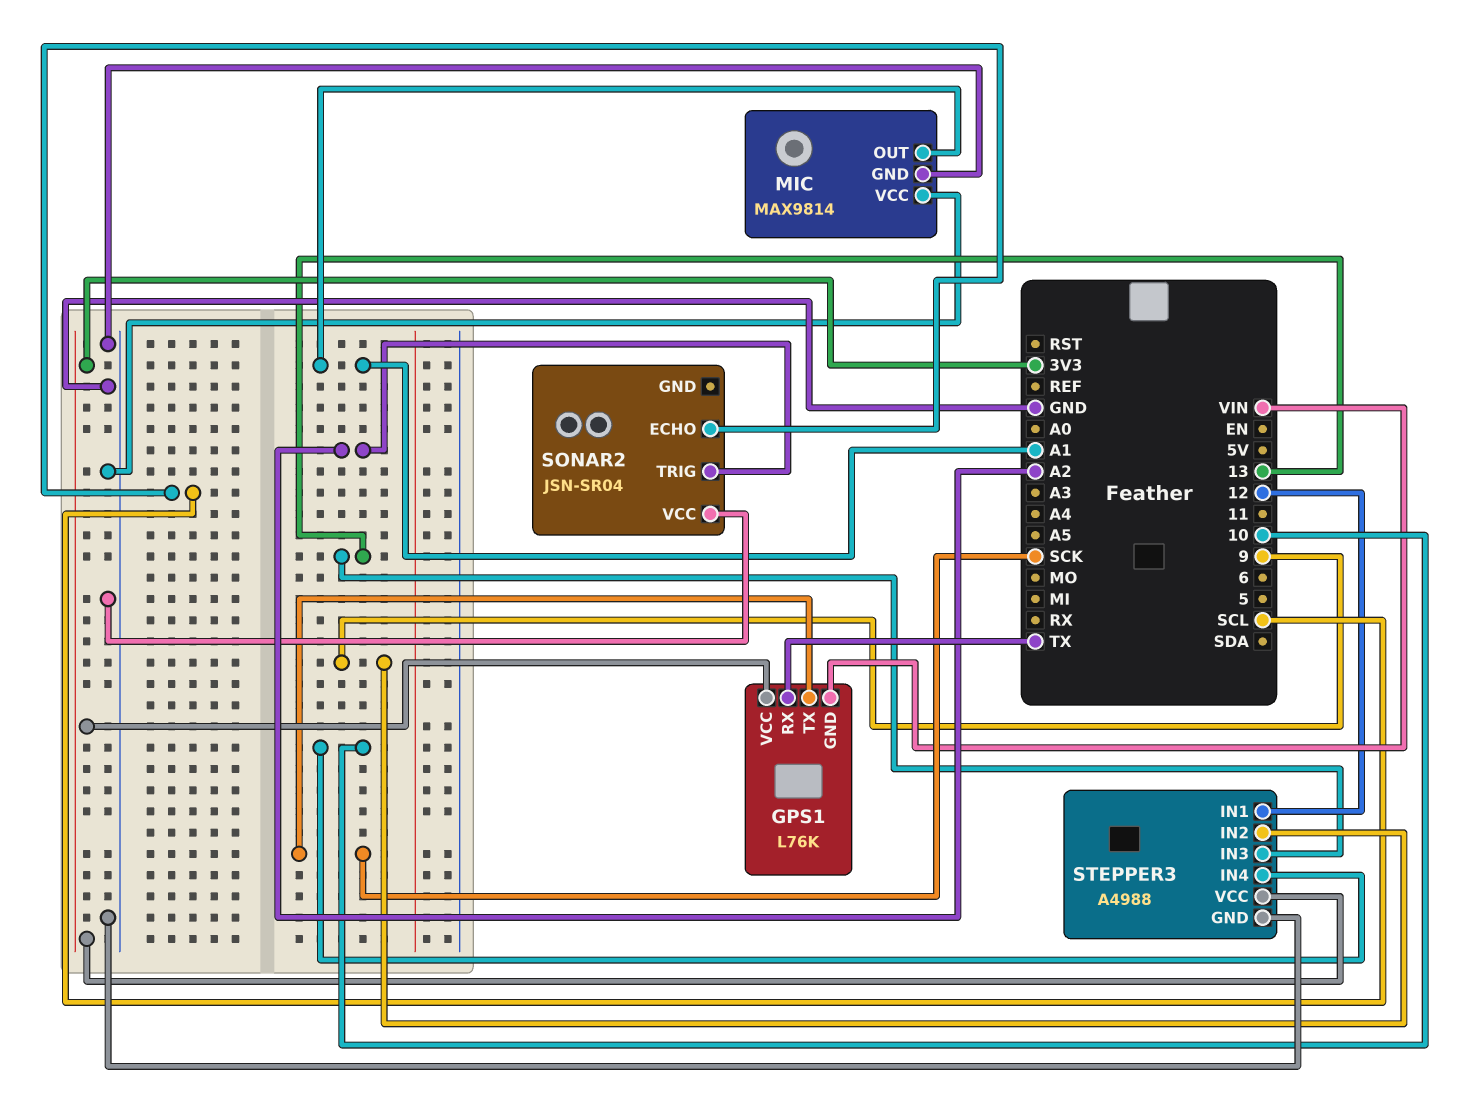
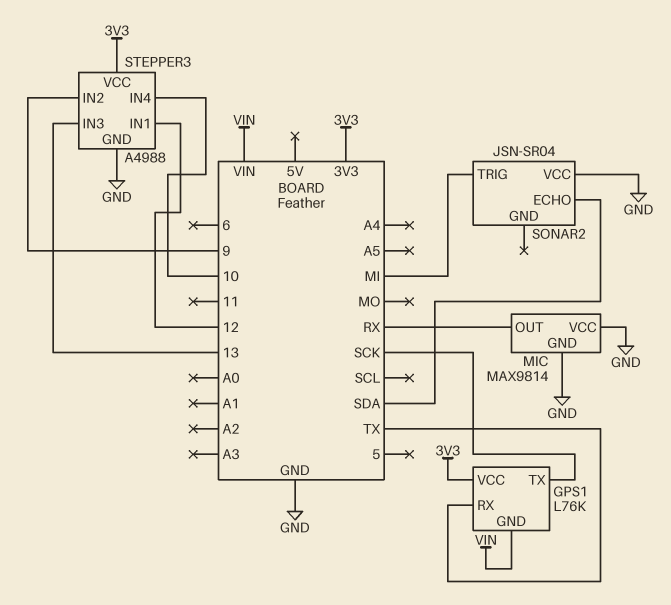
MIC pin OUT: A1 -> RX
SONAR2 pin ECHO: SCL -> SDA
SONAR2 pin TRIG: A2 -> MI

